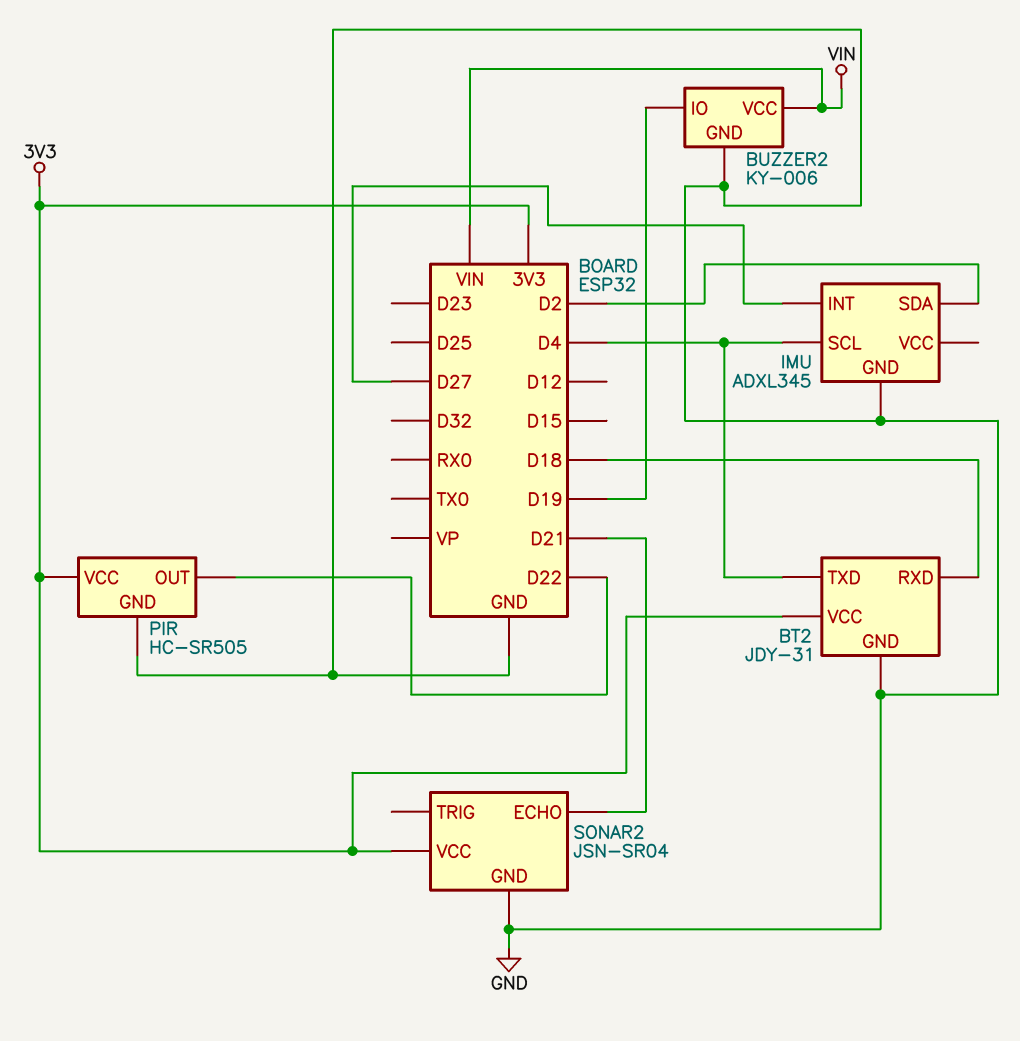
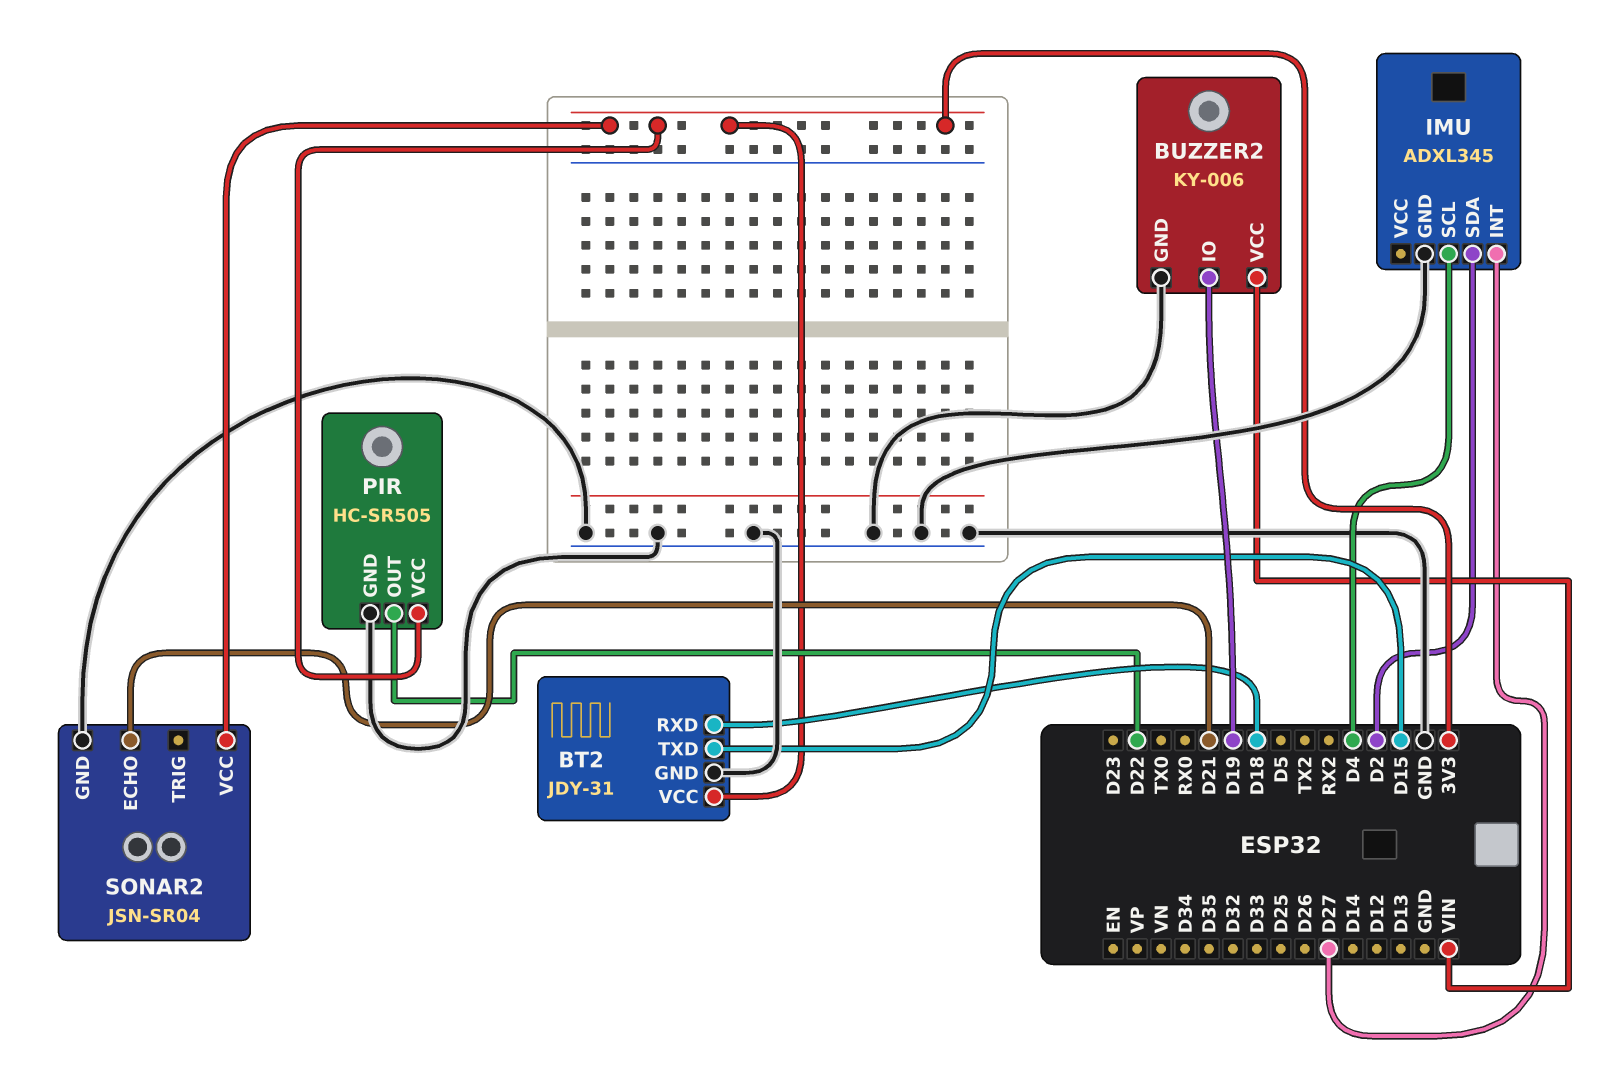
BT2 pin TXD: D4 -> D15

